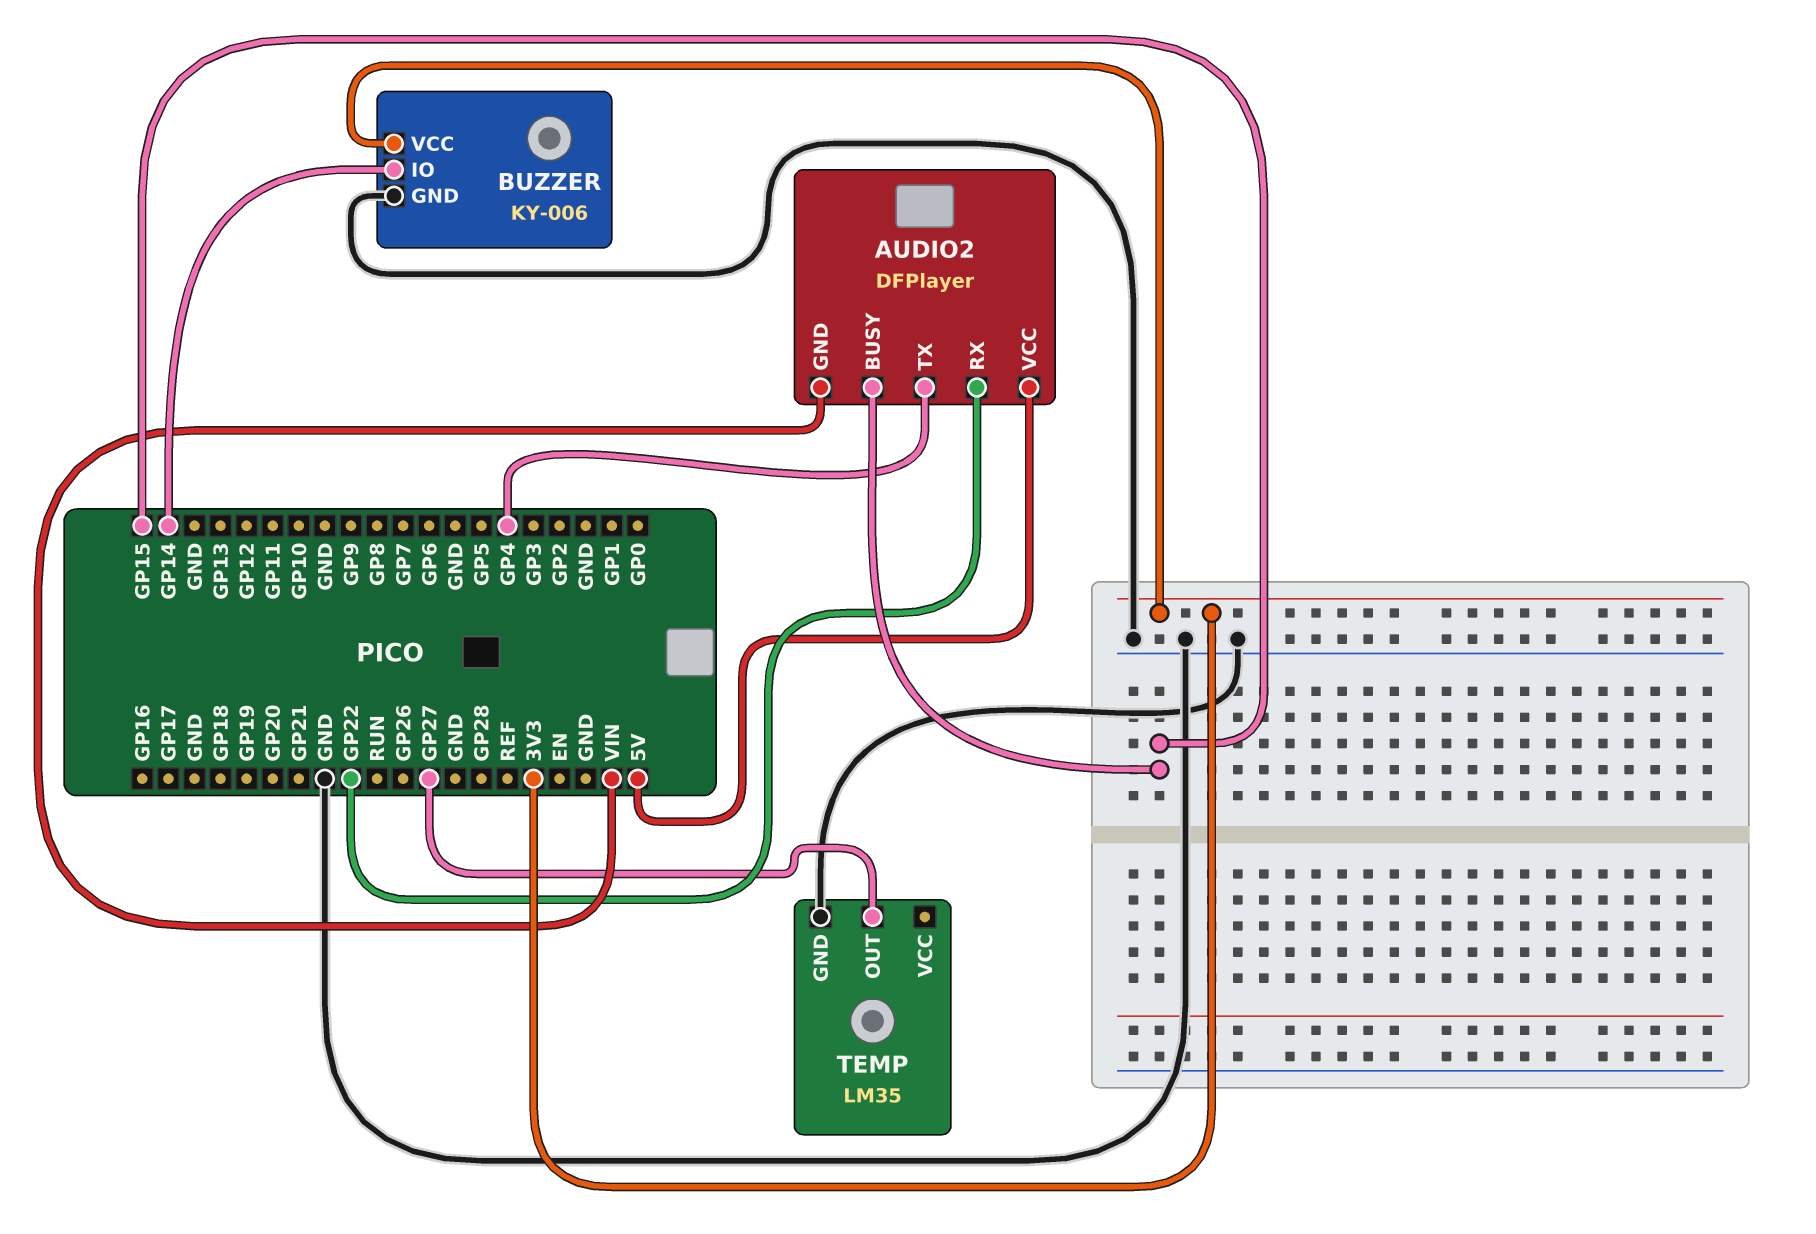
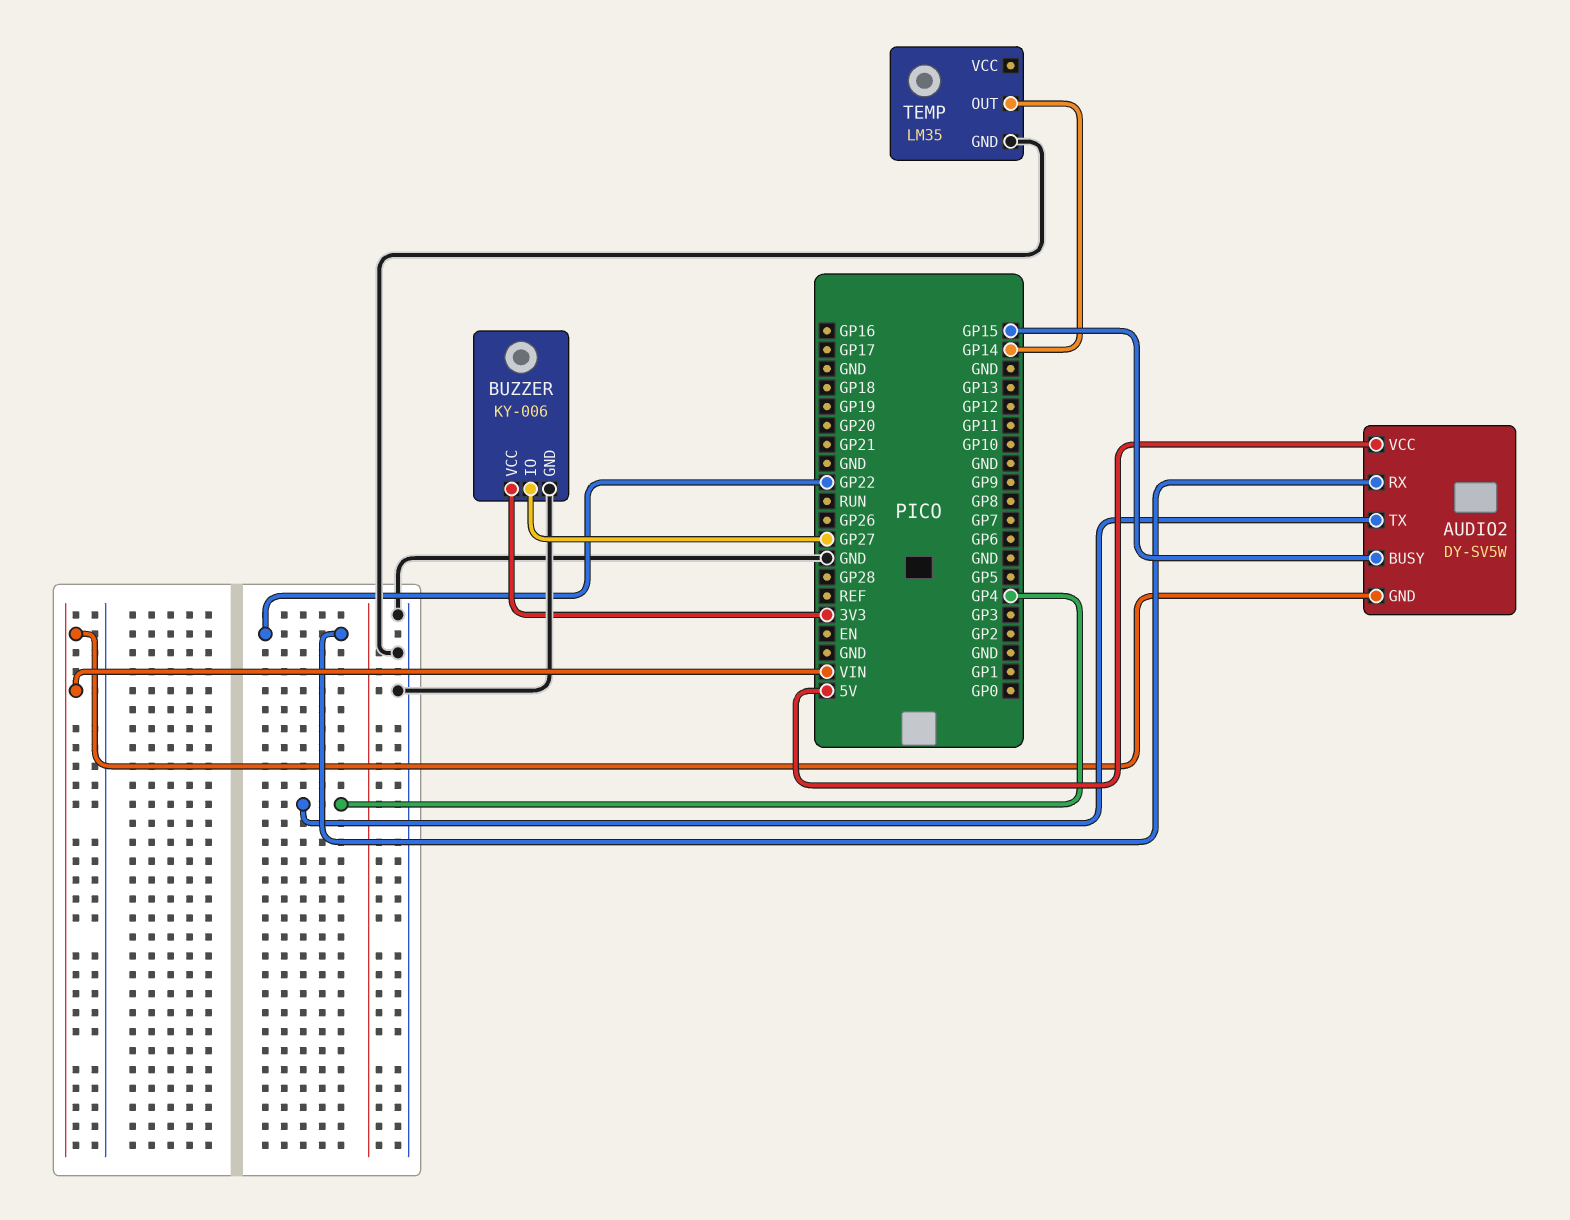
AUDIO2: DFPlayer -> DY-SV5W
BUZZER pin IO: GP14 -> GP27
TEMP pin OUT: GP27 -> GP14

